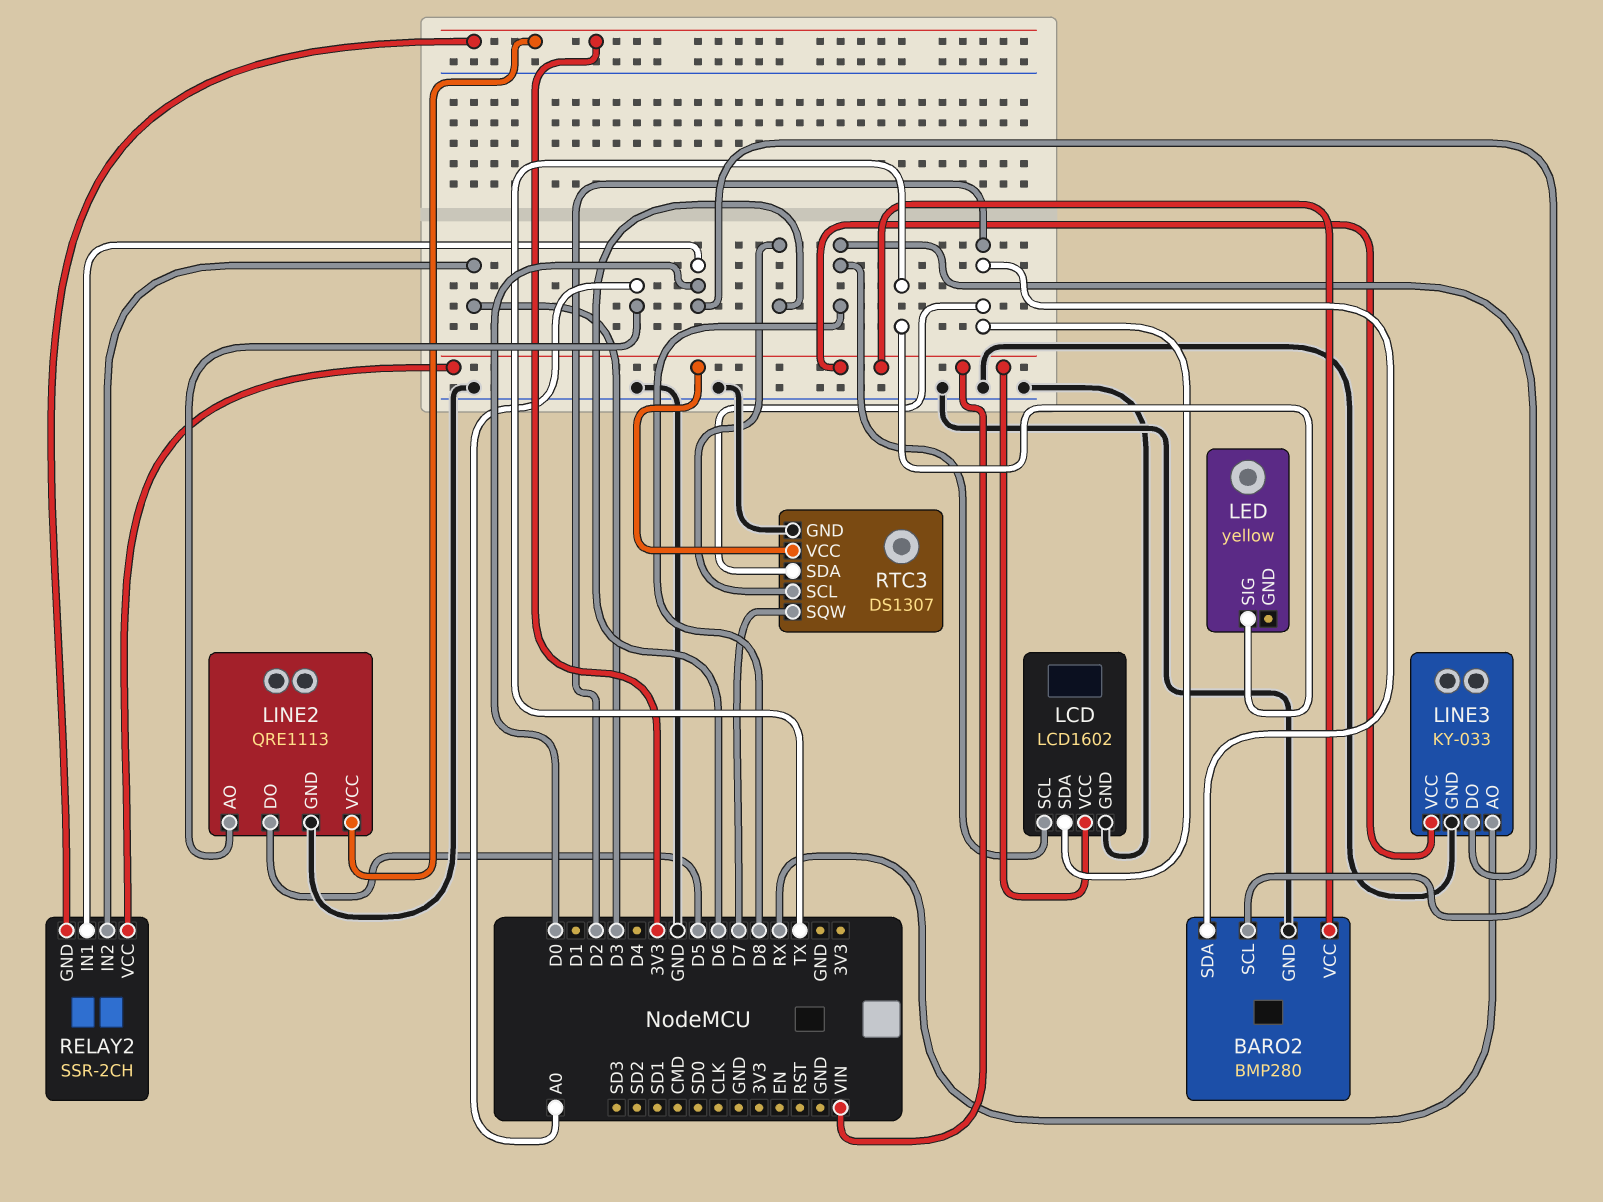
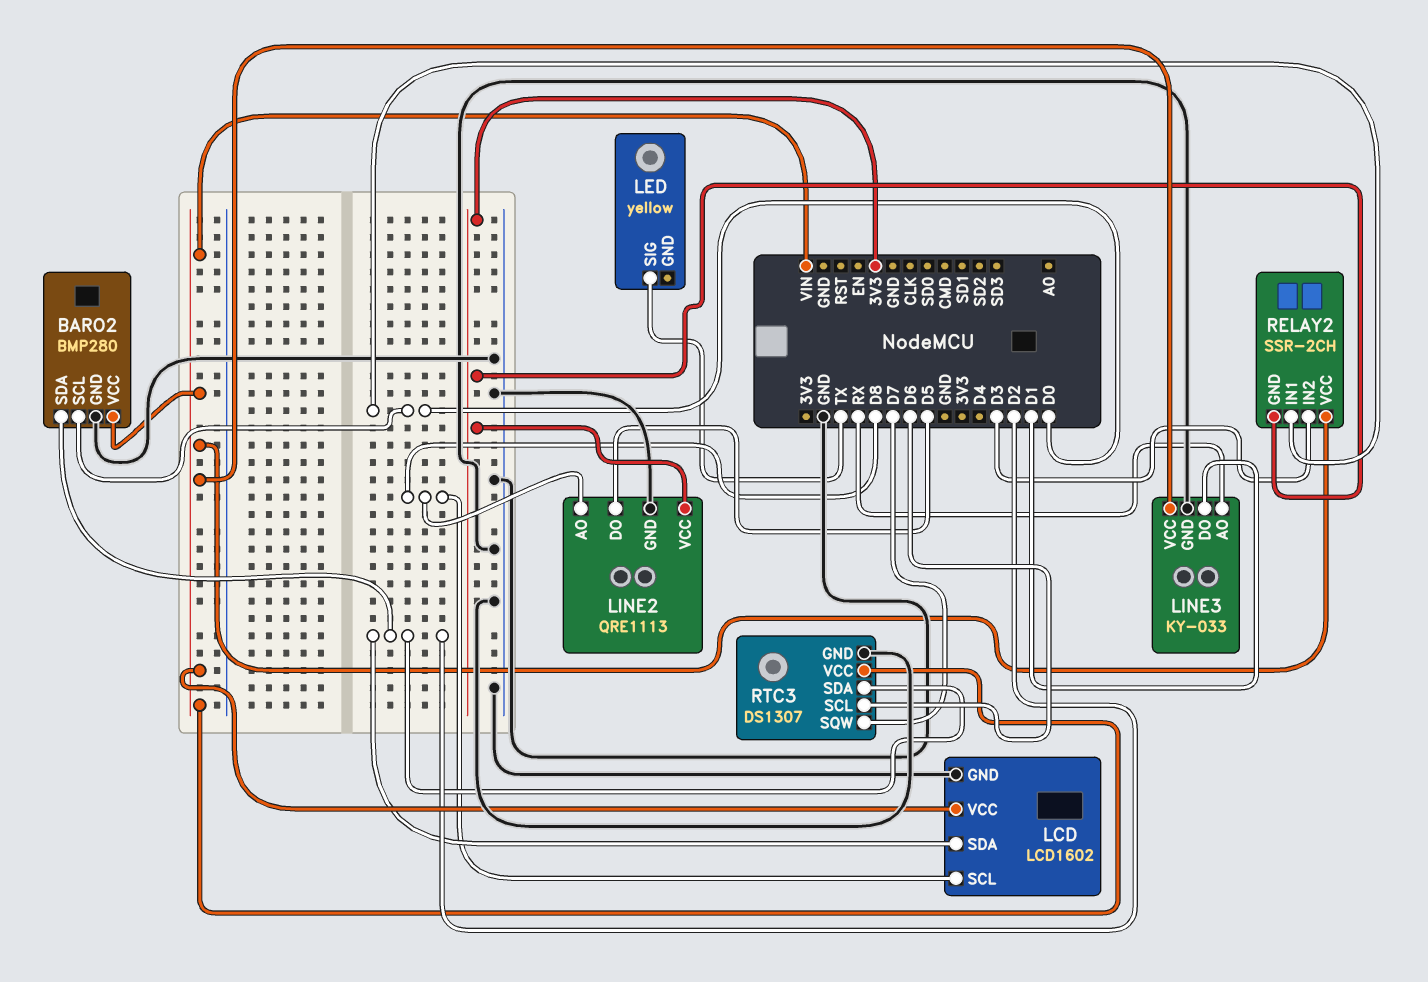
LINE2 pin AO: A0 -> D8
LINE3 pin DO: D8 -> D1

